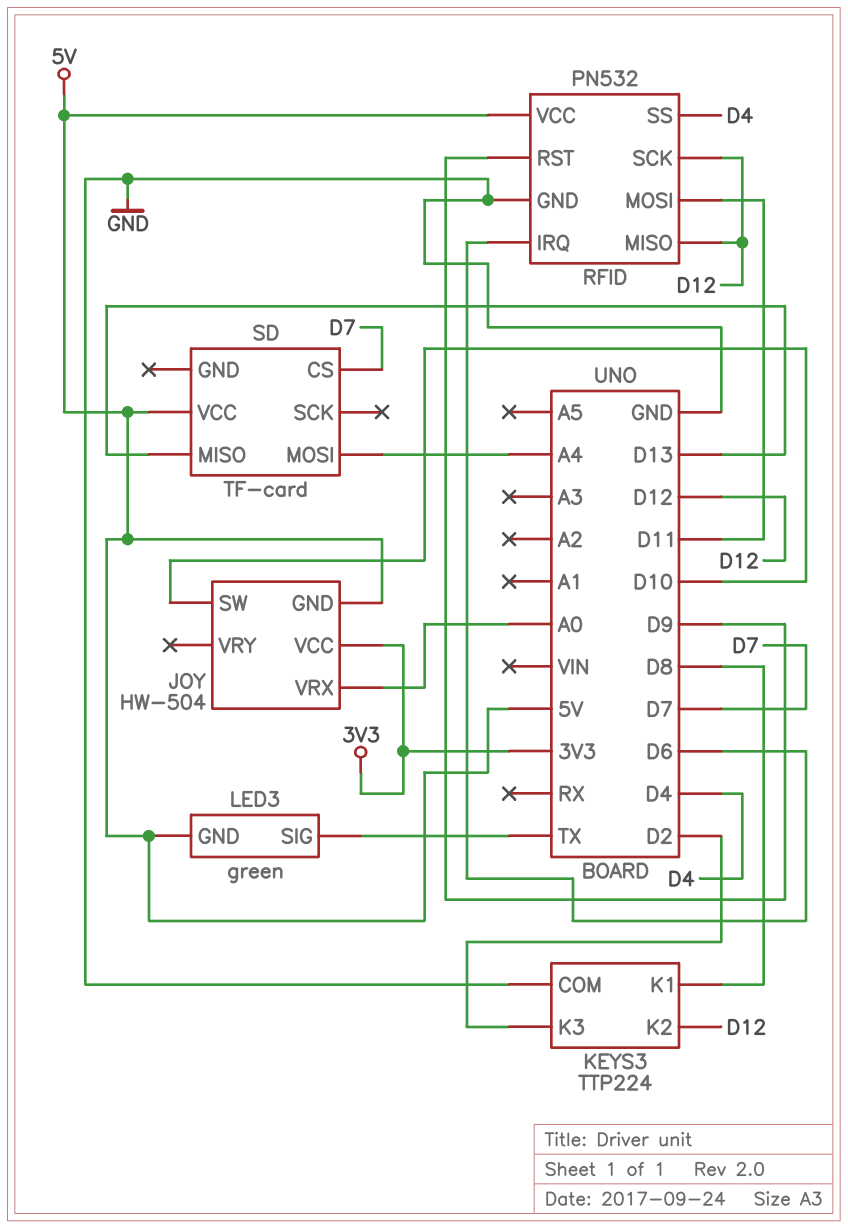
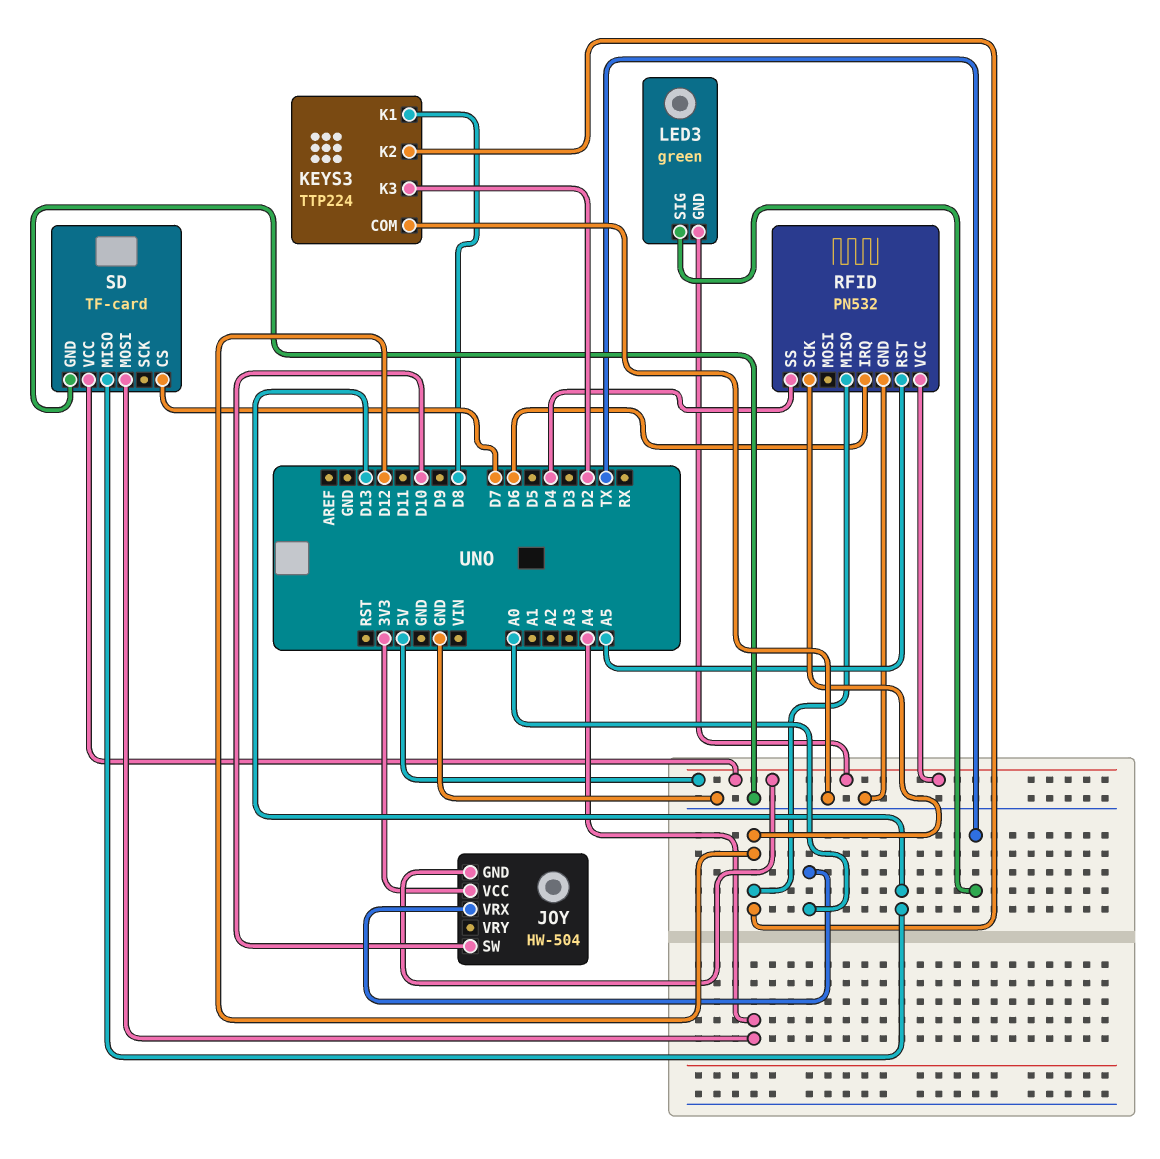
RFID pin MOSI: D11 -> none
RFID pin RST: D9 -> A5
SD pin GND: none -> GND

